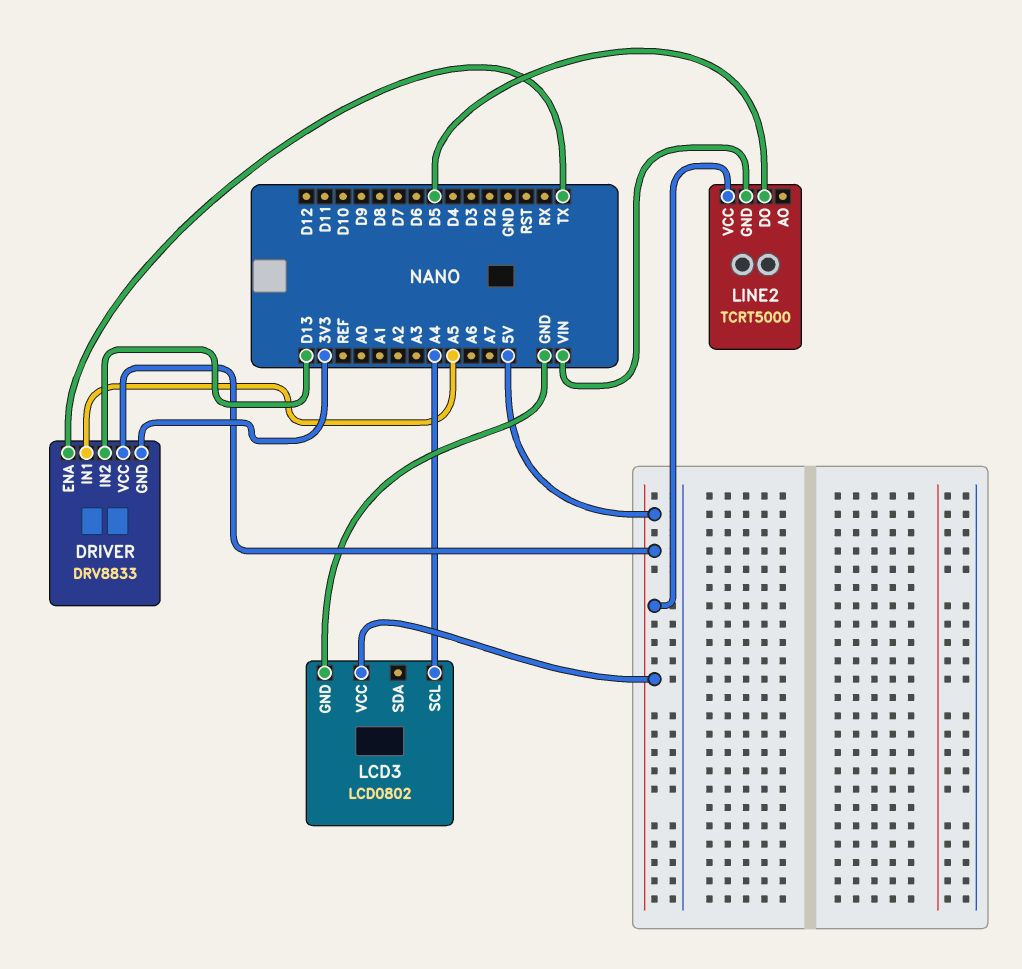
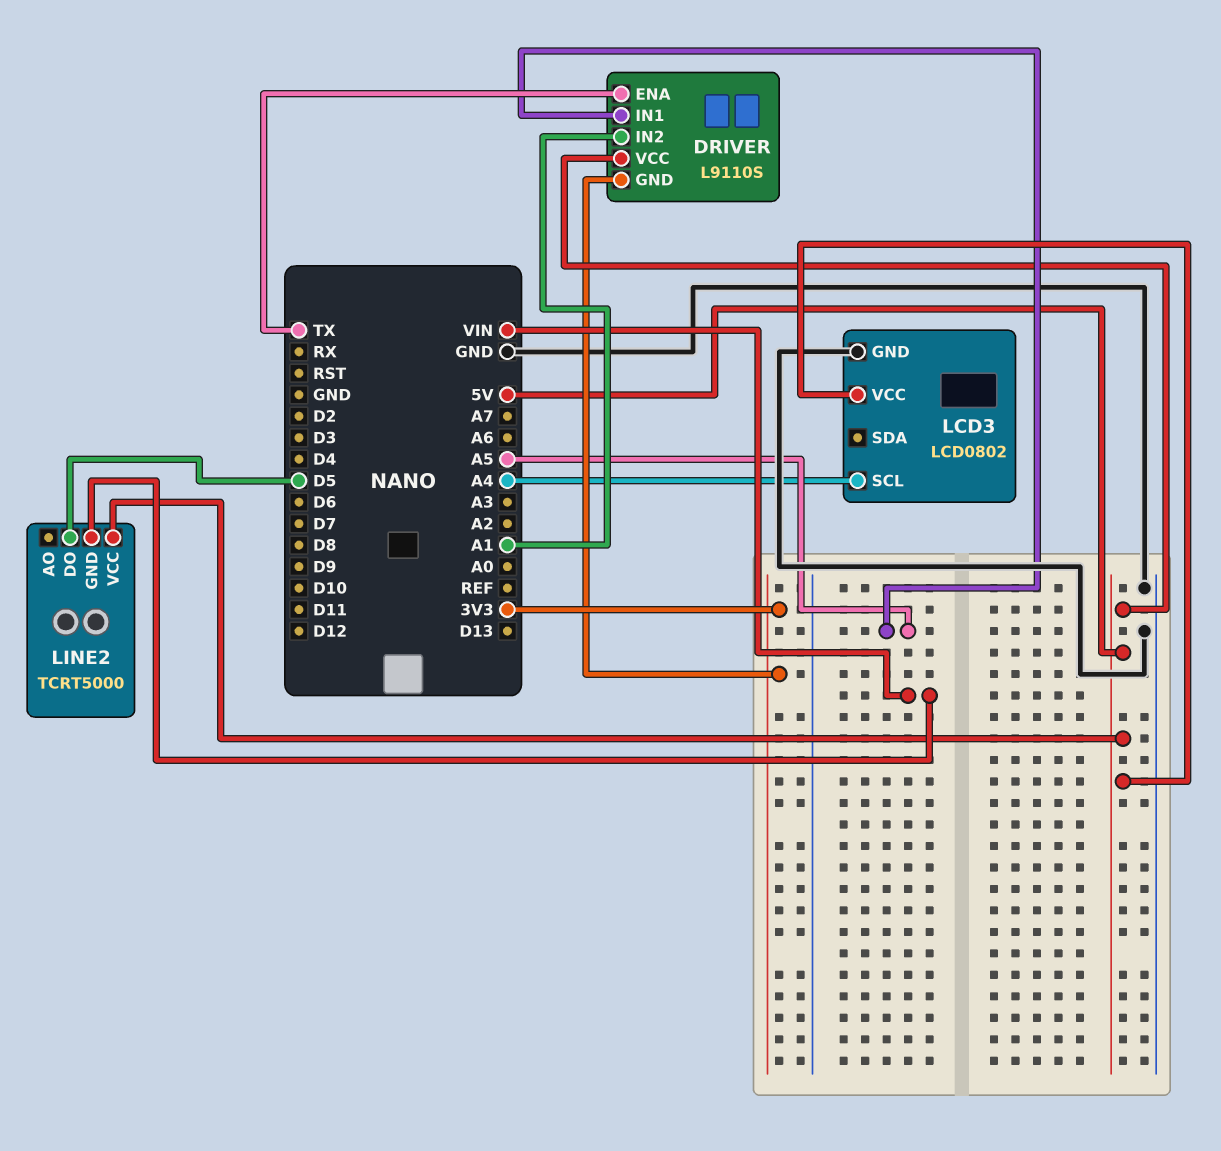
DRIVER: DRV8833 -> L9110S
DRIVER pin IN2: D13 -> A1

